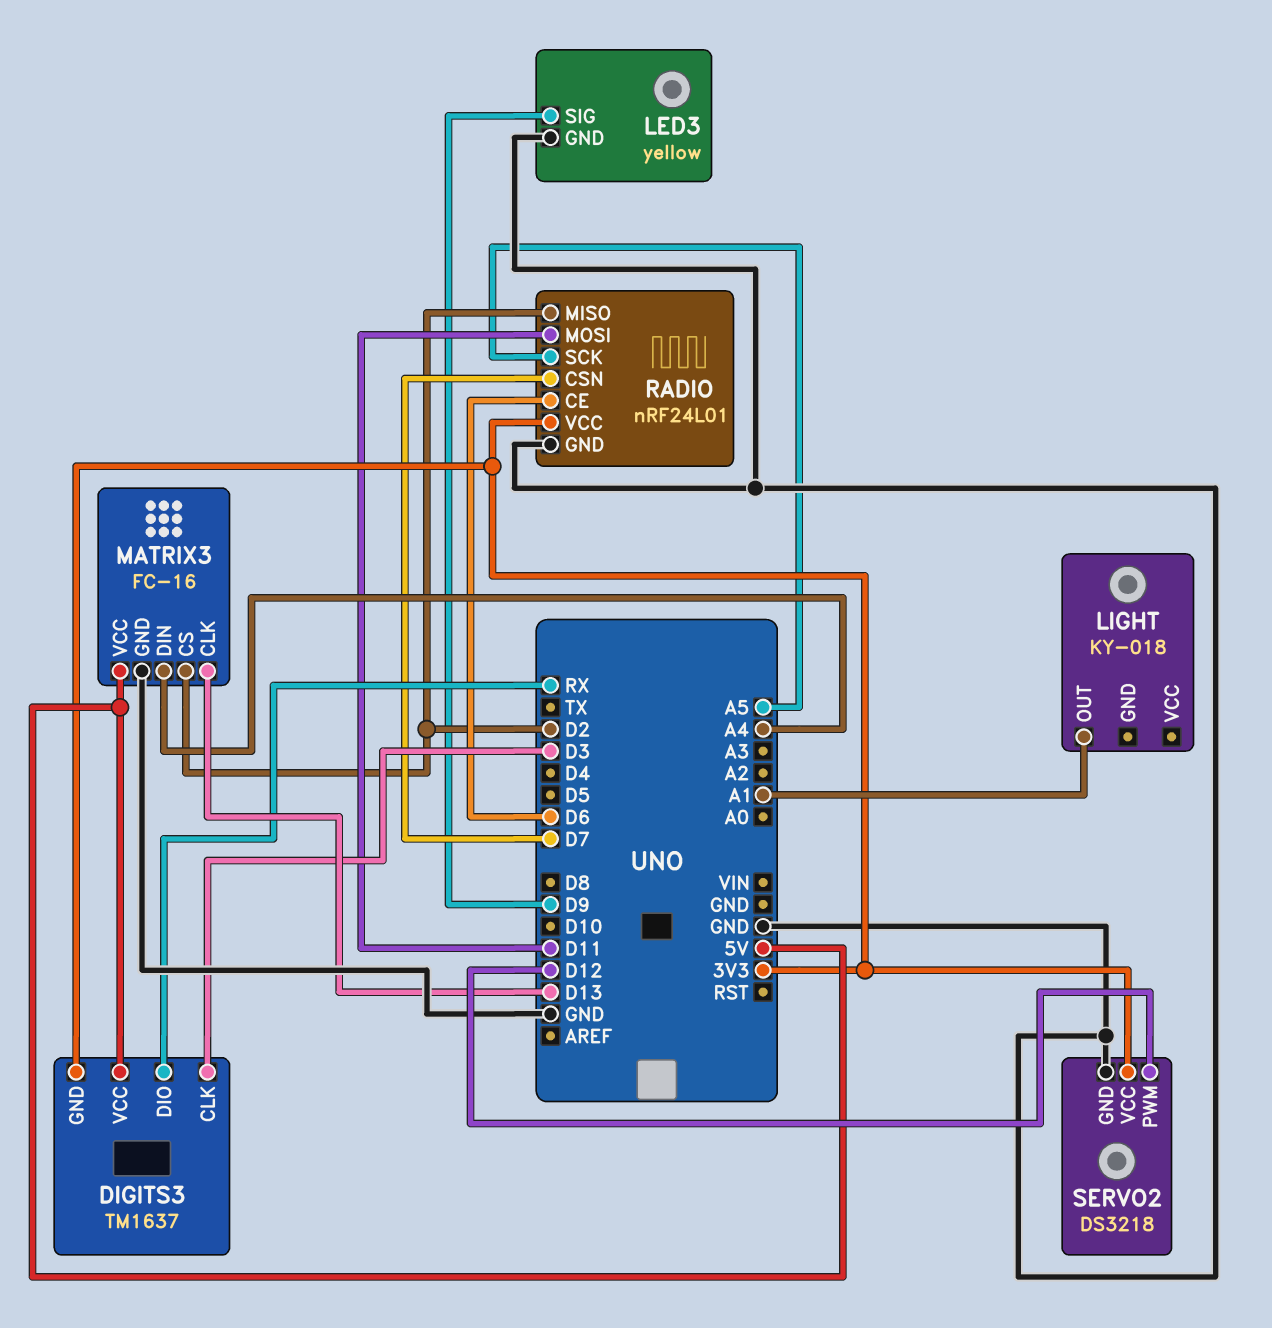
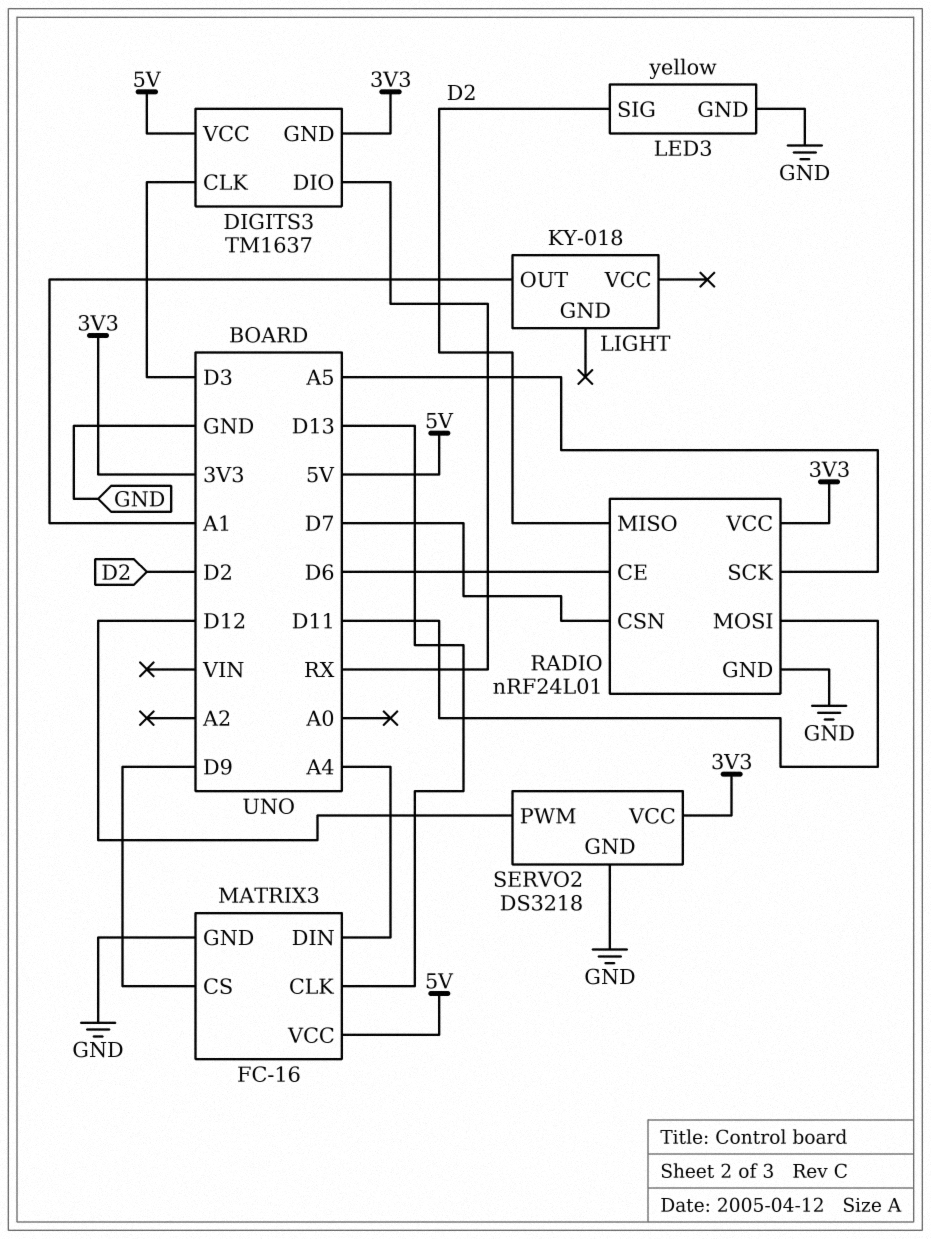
LED3 pin SIG: D9 -> D2
MATRIX3 pin CS: D2 -> D9

